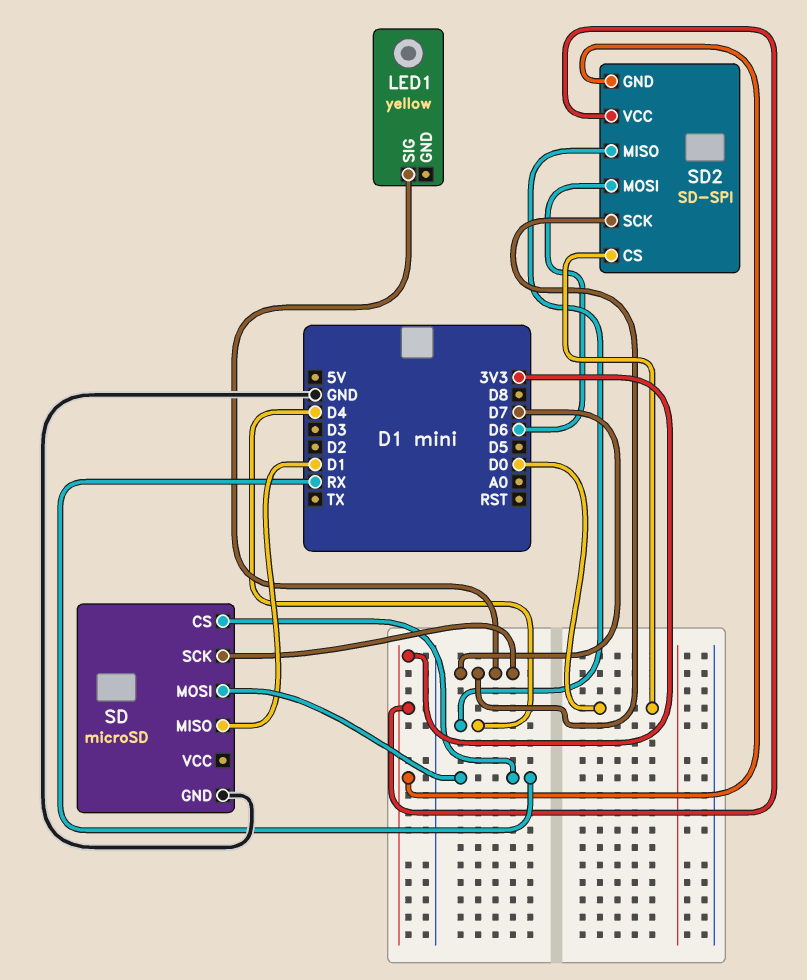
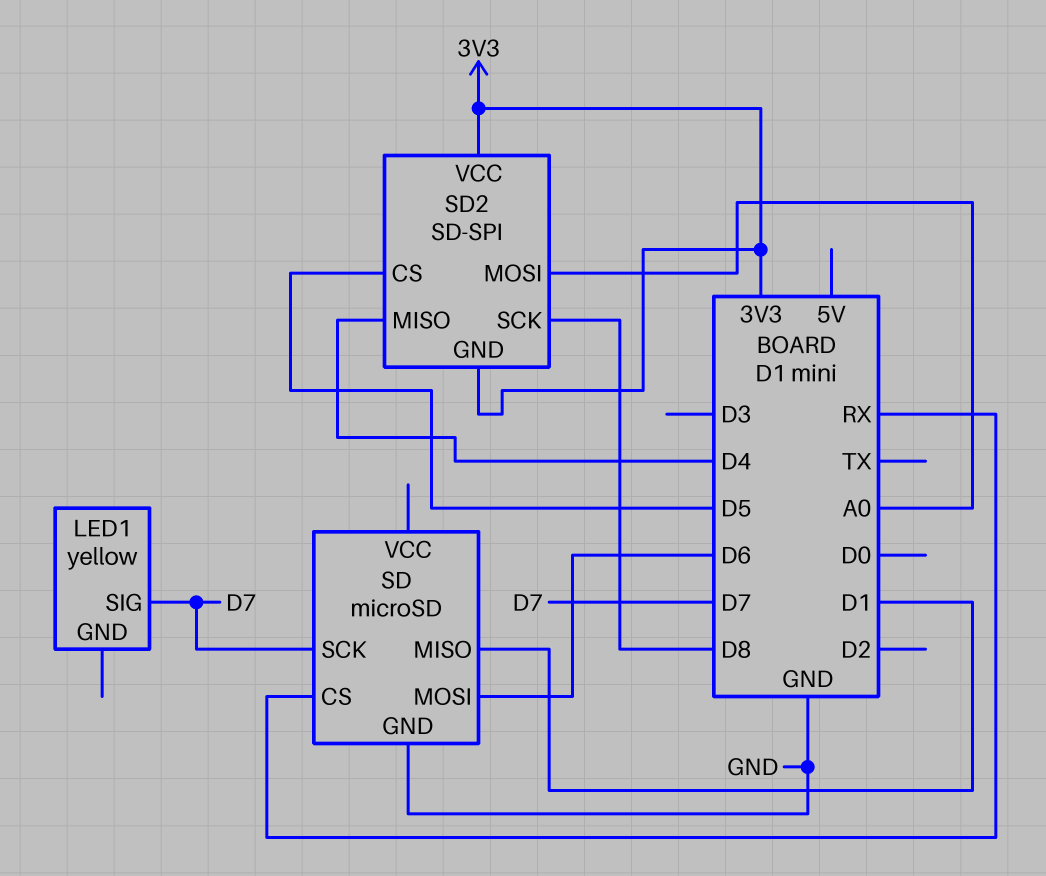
SD pin MOSI: RX -> D6
SD2 pin CS: D0 -> D5
SD2 pin MOSI: D6 -> A0
SD2 pin SCK: D7 -> D8

